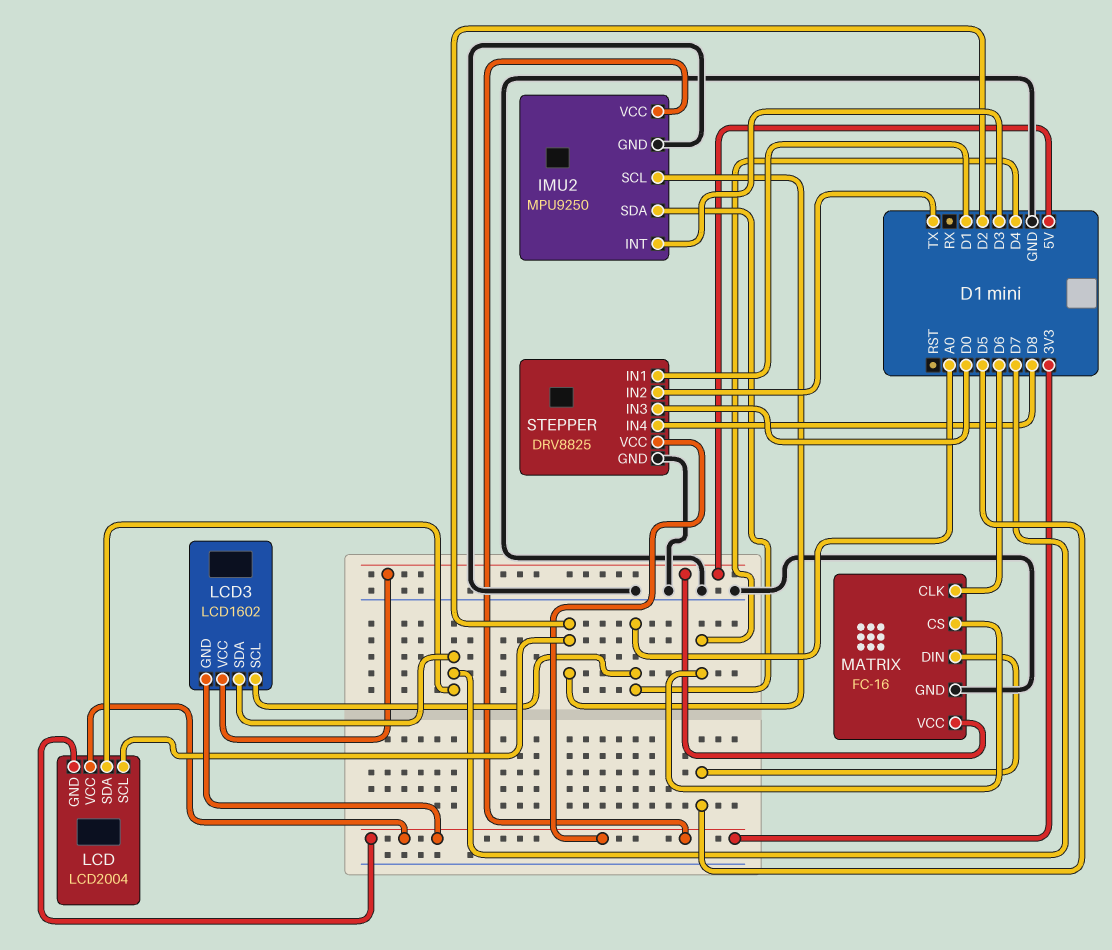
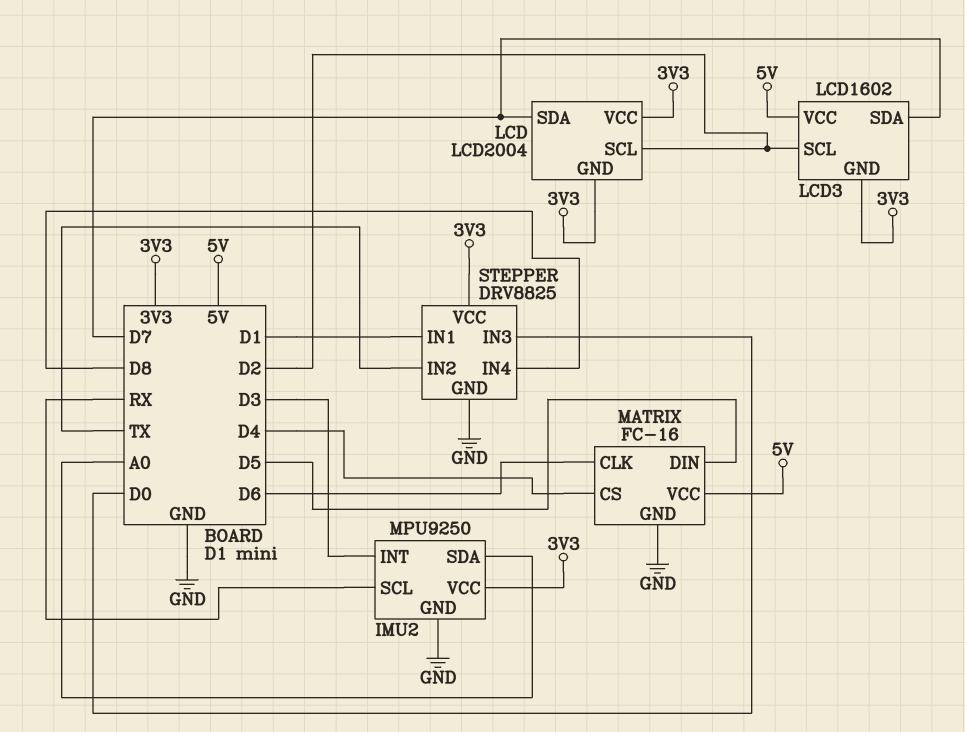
IMU2 pin SCL: D2 -> RX
LCD3 pin SCL: A0 -> D2

